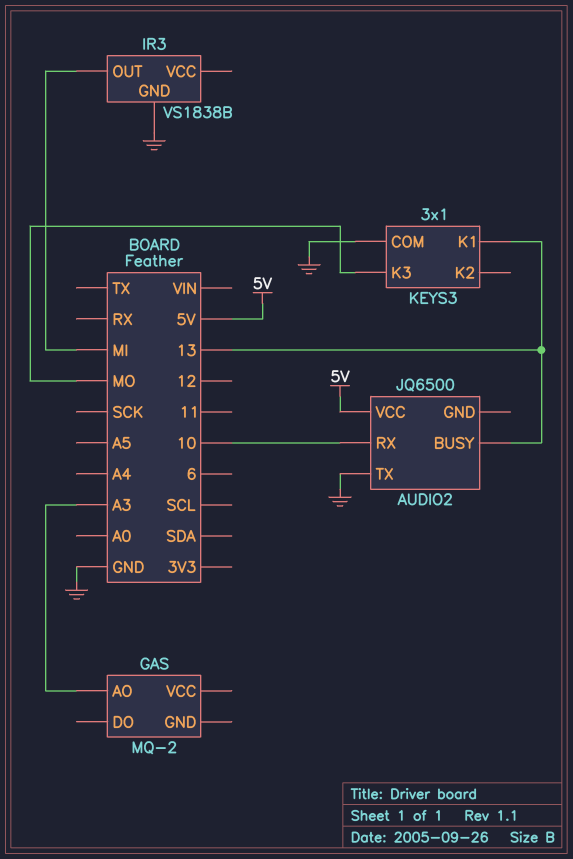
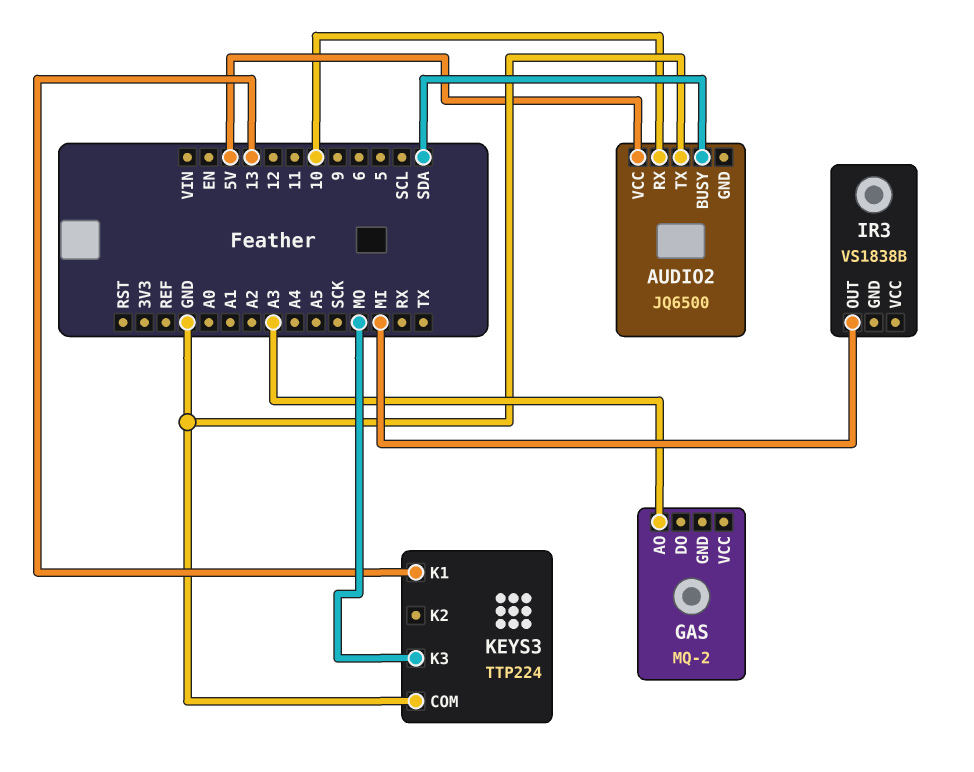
AUDIO2 pin BUSY: 13 -> SDA
IR3 pin GND: GND -> none
KEYS3: 3x1 -> TTP224

